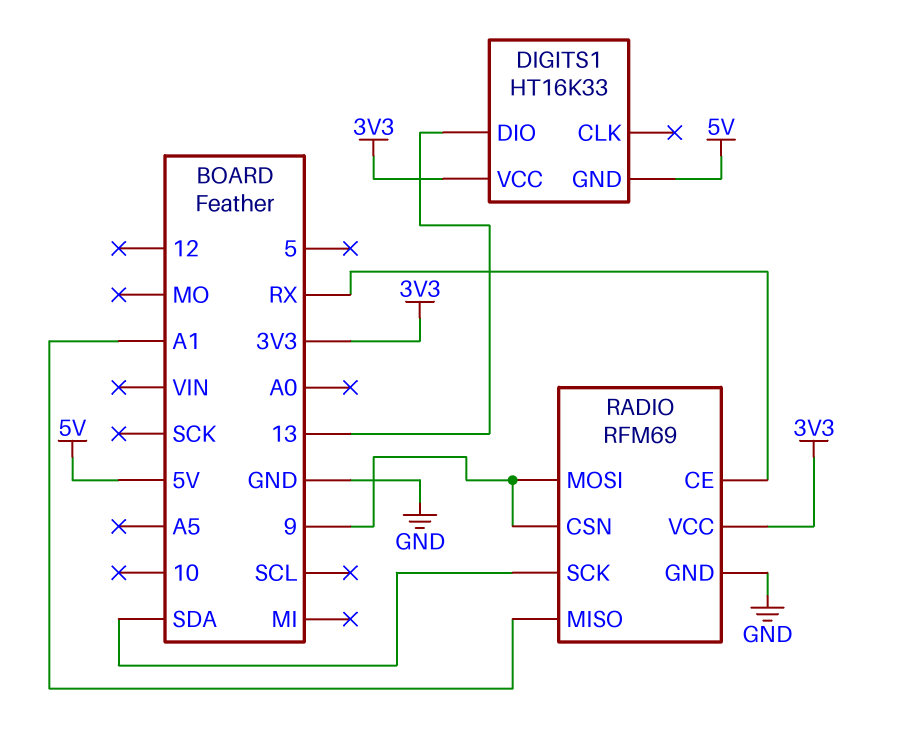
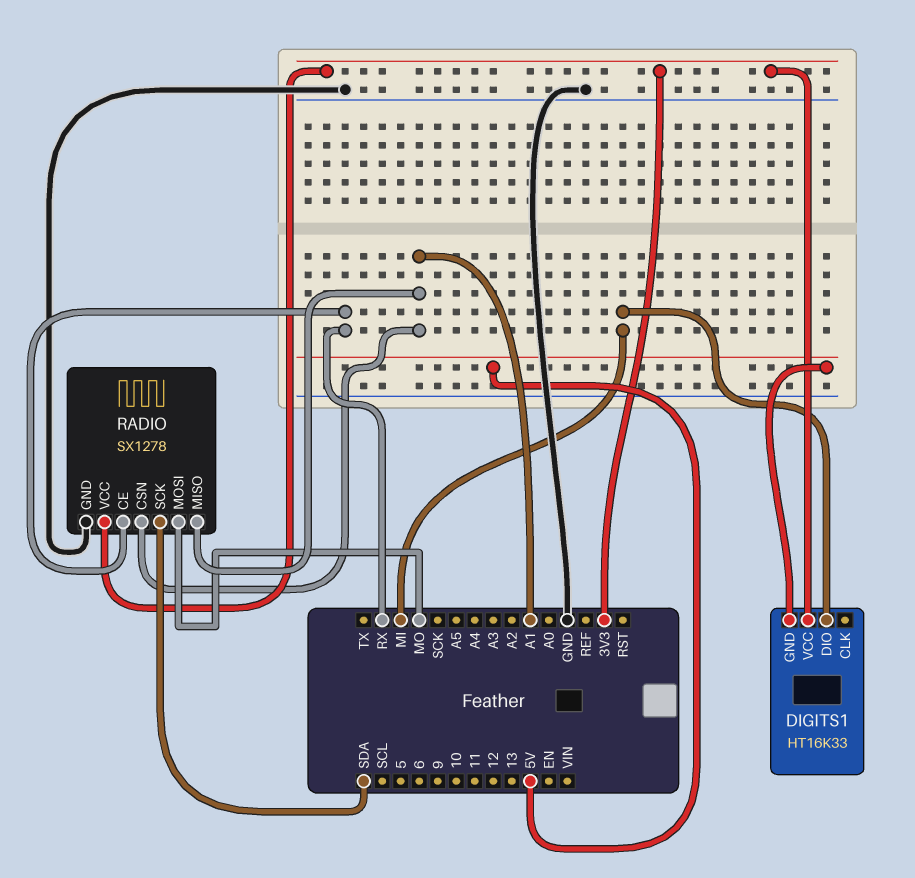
DIGITS1 pin DIO: 13 -> MI
RADIO: RFM69 -> SX1278
RADIO pin CSN: 9 -> A1
RADIO pin MOSI: 9 -> MO

